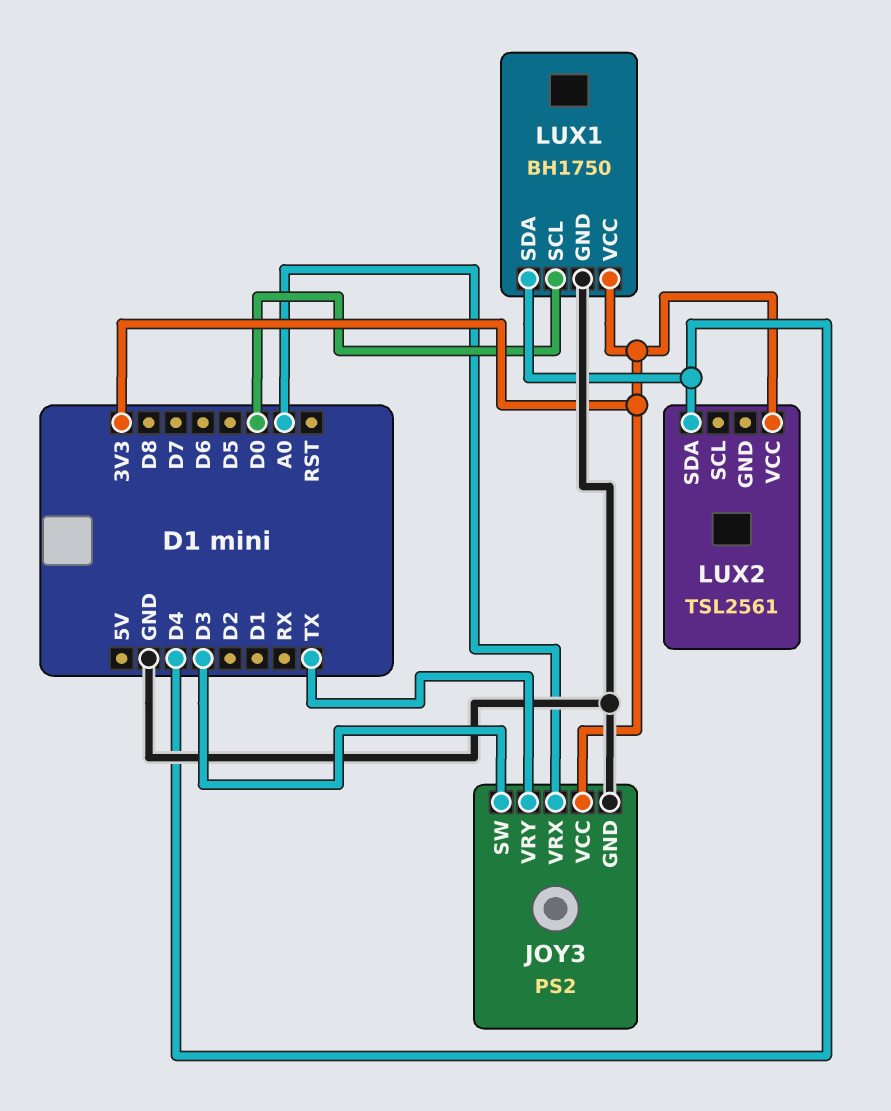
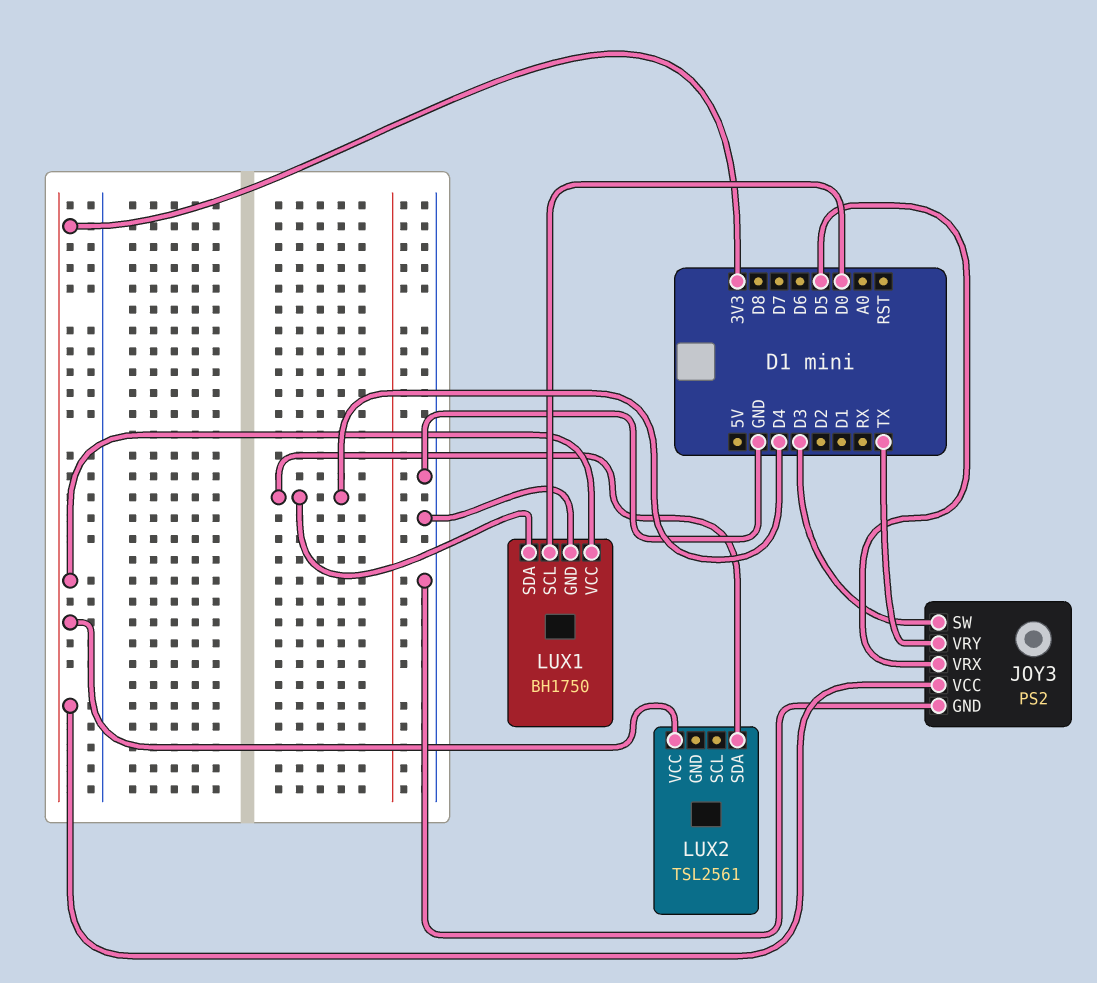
JOY3 pin VRX: A0 -> D5

